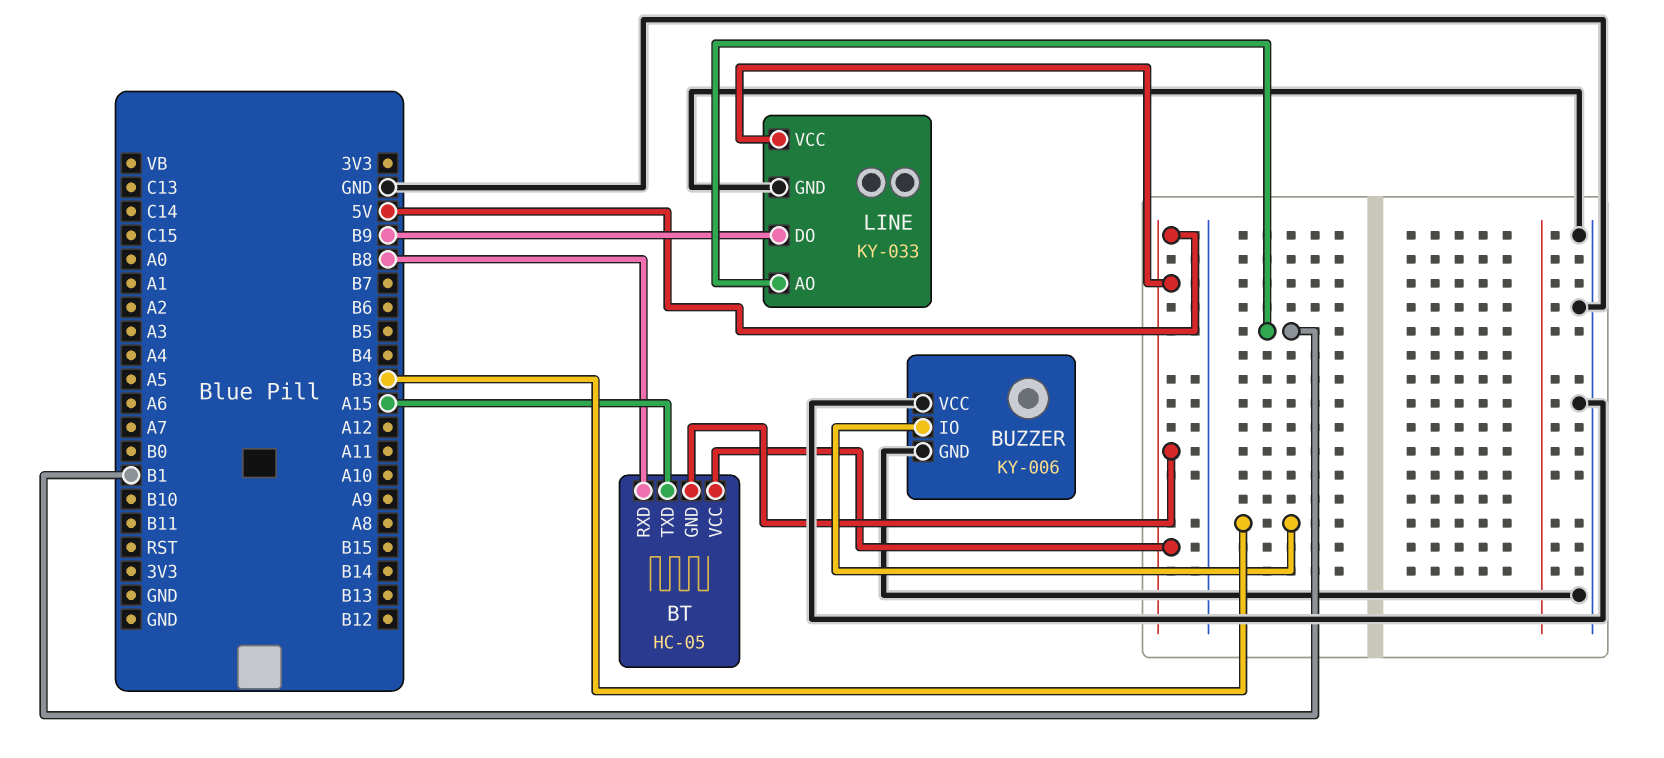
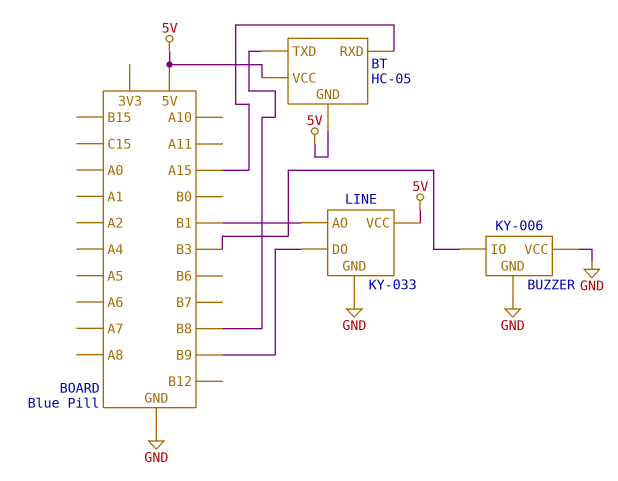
BT pin RXD: B8 -> A15
BT pin TXD: A15 -> B8

